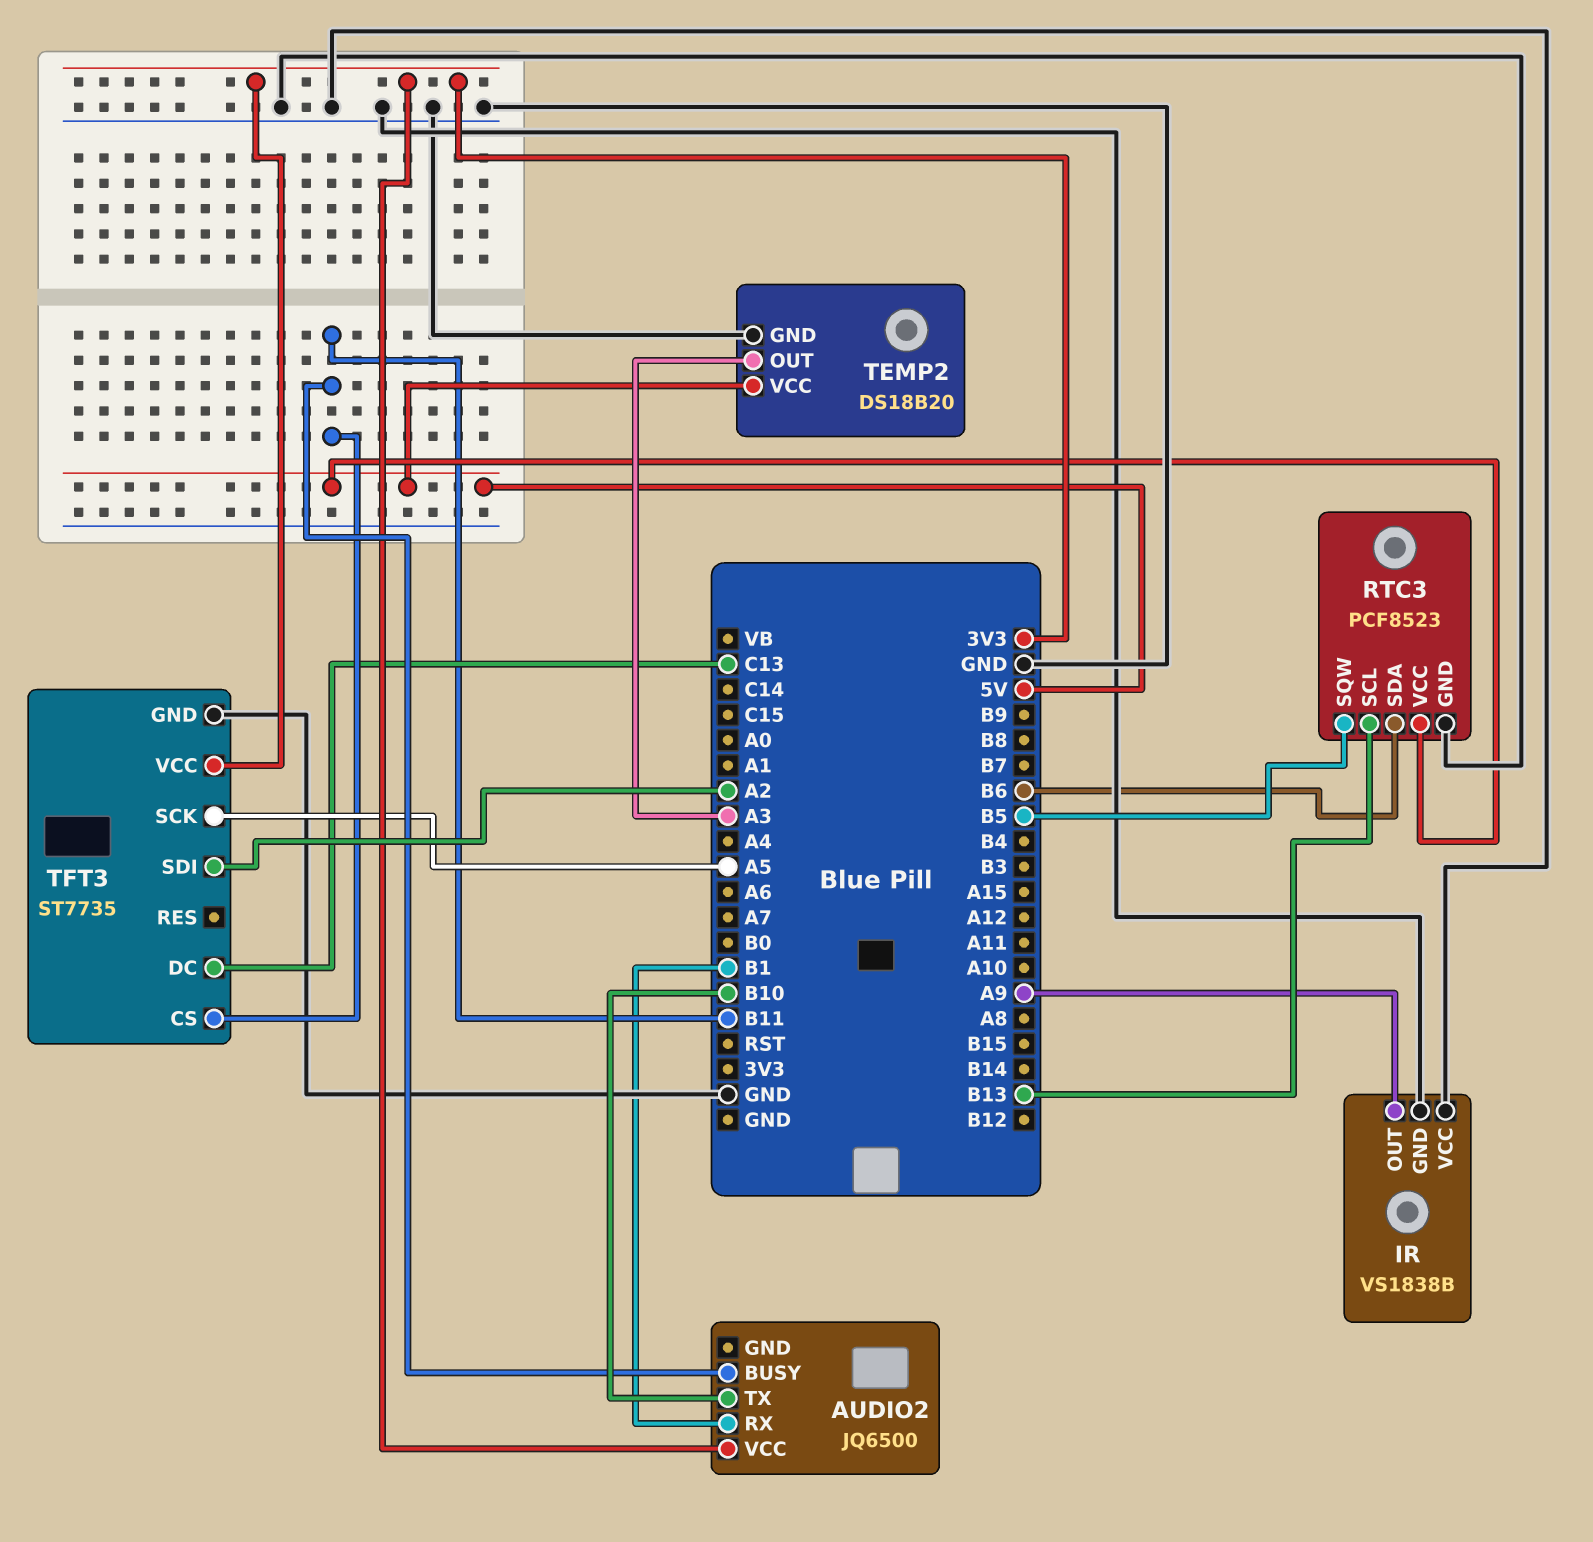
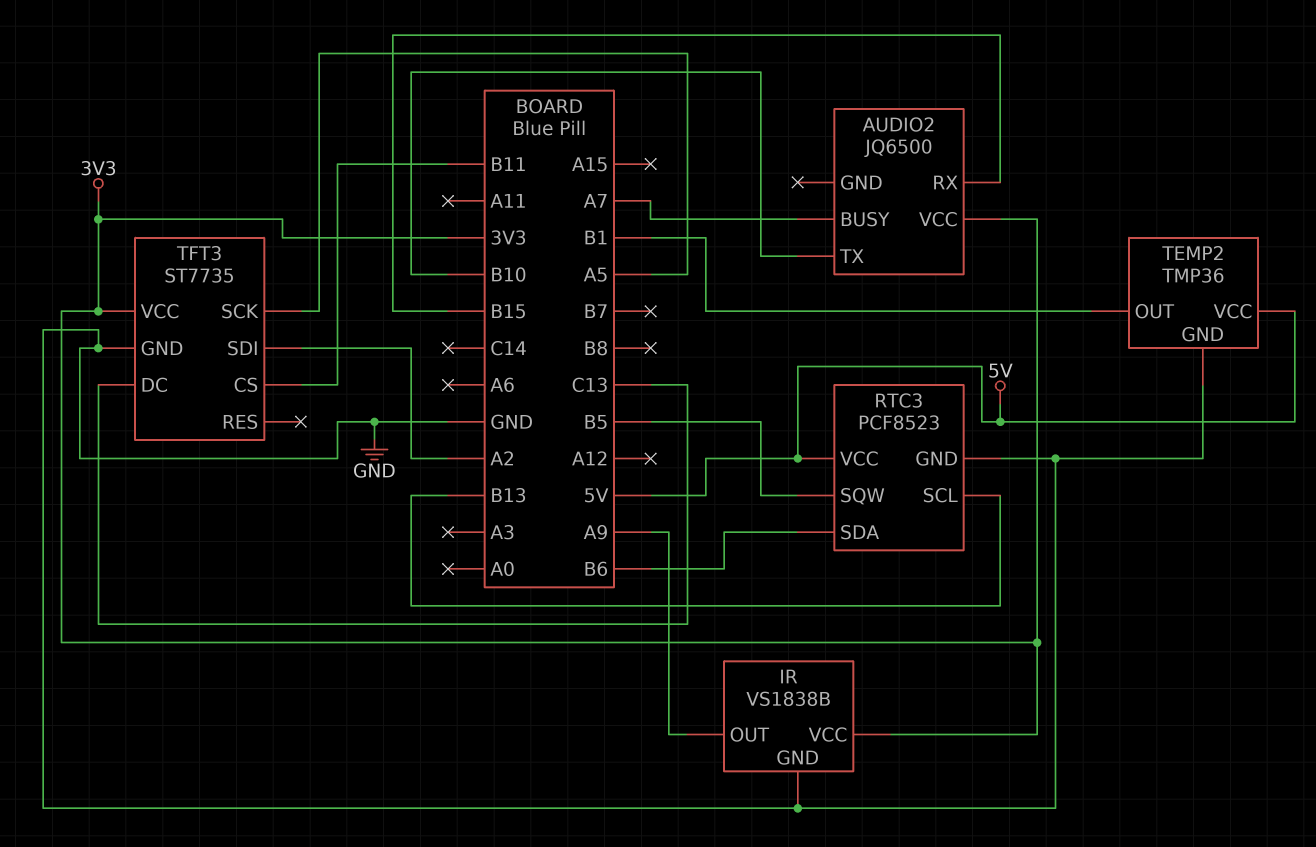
AUDIO2 pin BUSY: B11 -> A7
AUDIO2 pin RX: B1 -> B15
IR pin VCC: GND -> 3V3
TEMP2: DS18B20 -> TMP36
TEMP2 pin OUT: A3 -> B1

